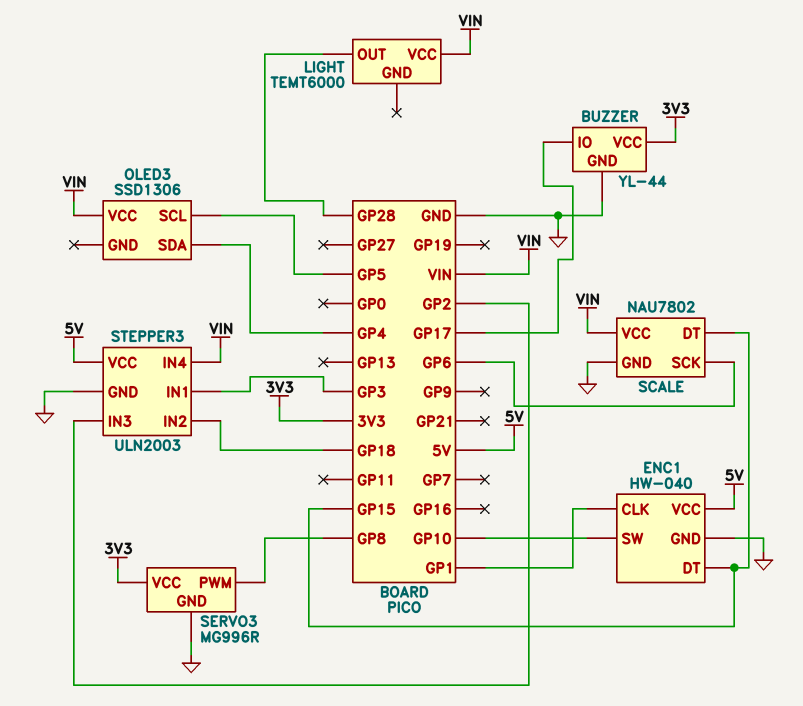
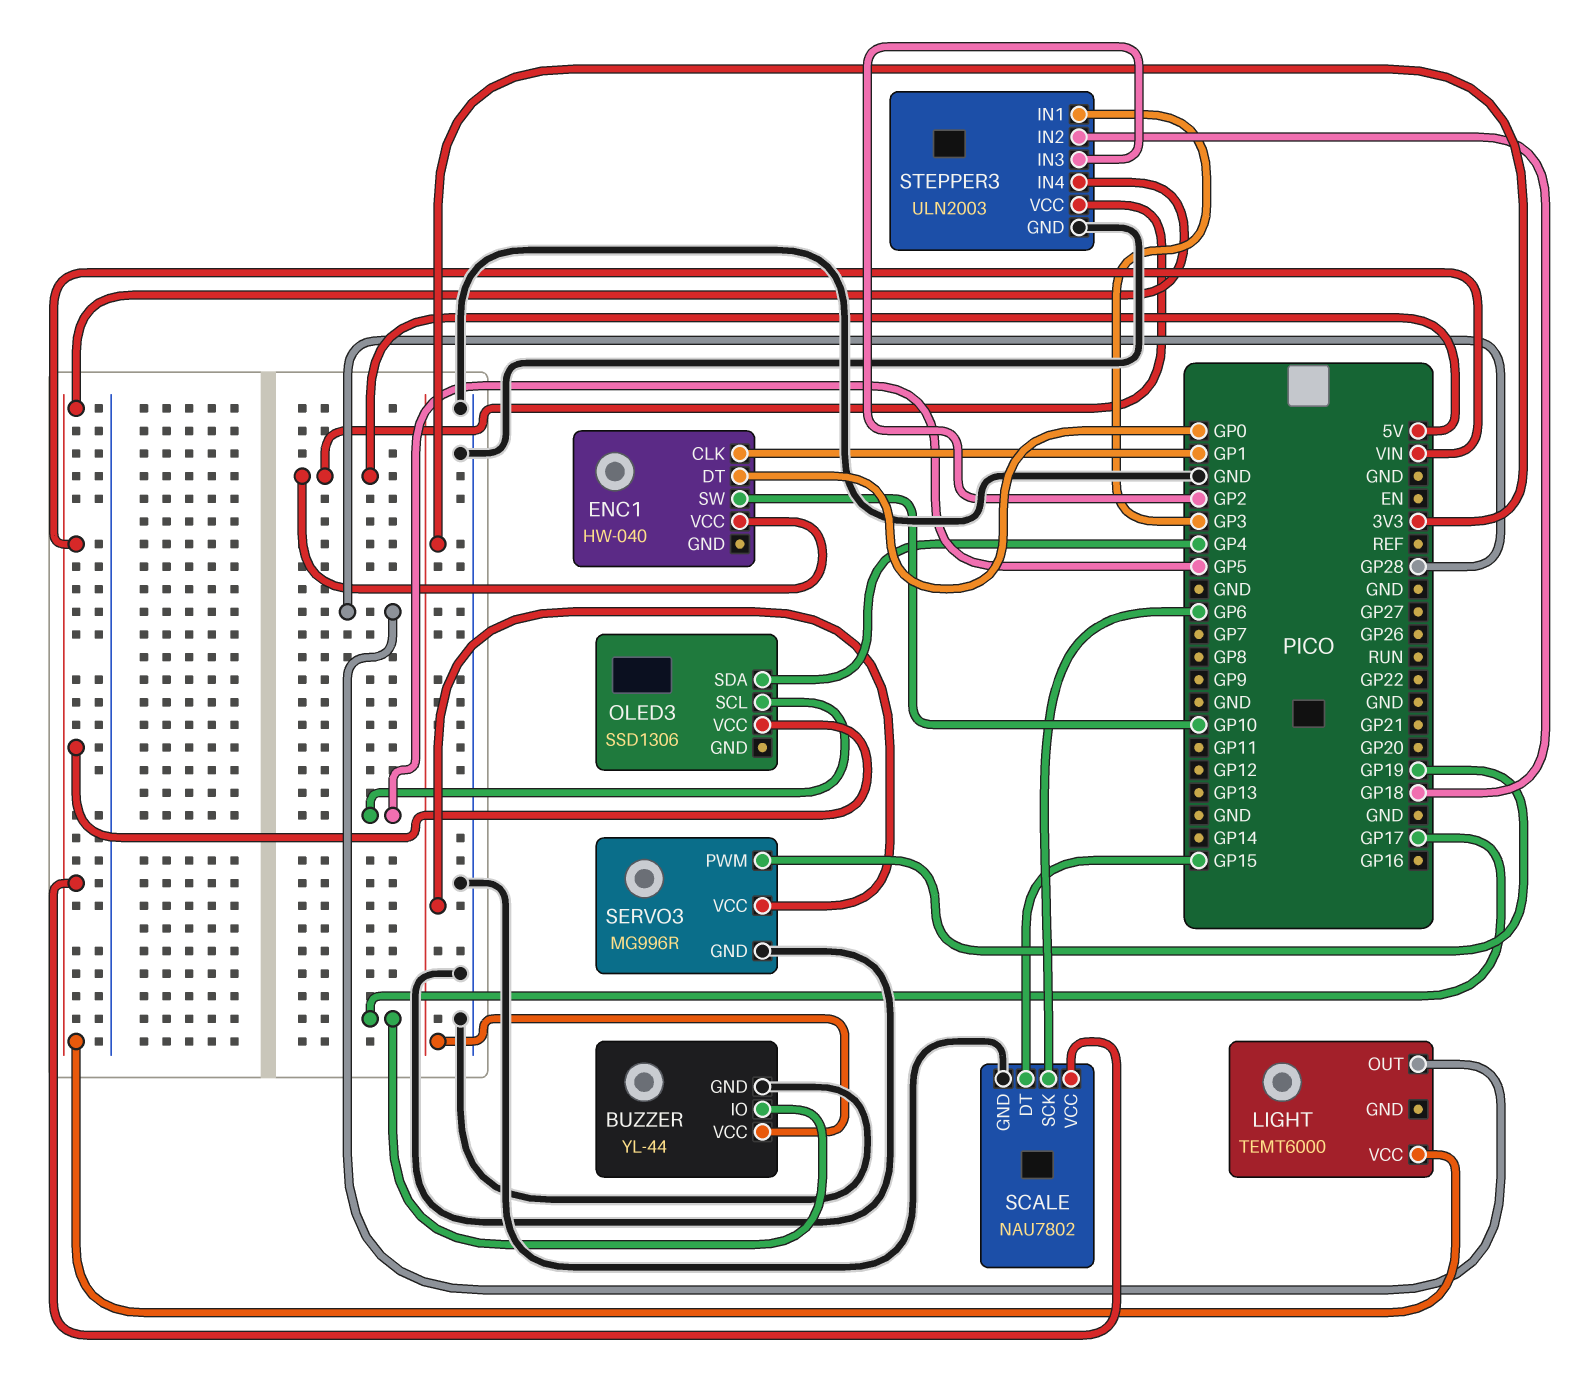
ENC1 pin DT: GP15 -> GP0
ENC1 pin GND: GND -> none
SERVO3 pin PWM: GP8 -> GP19

